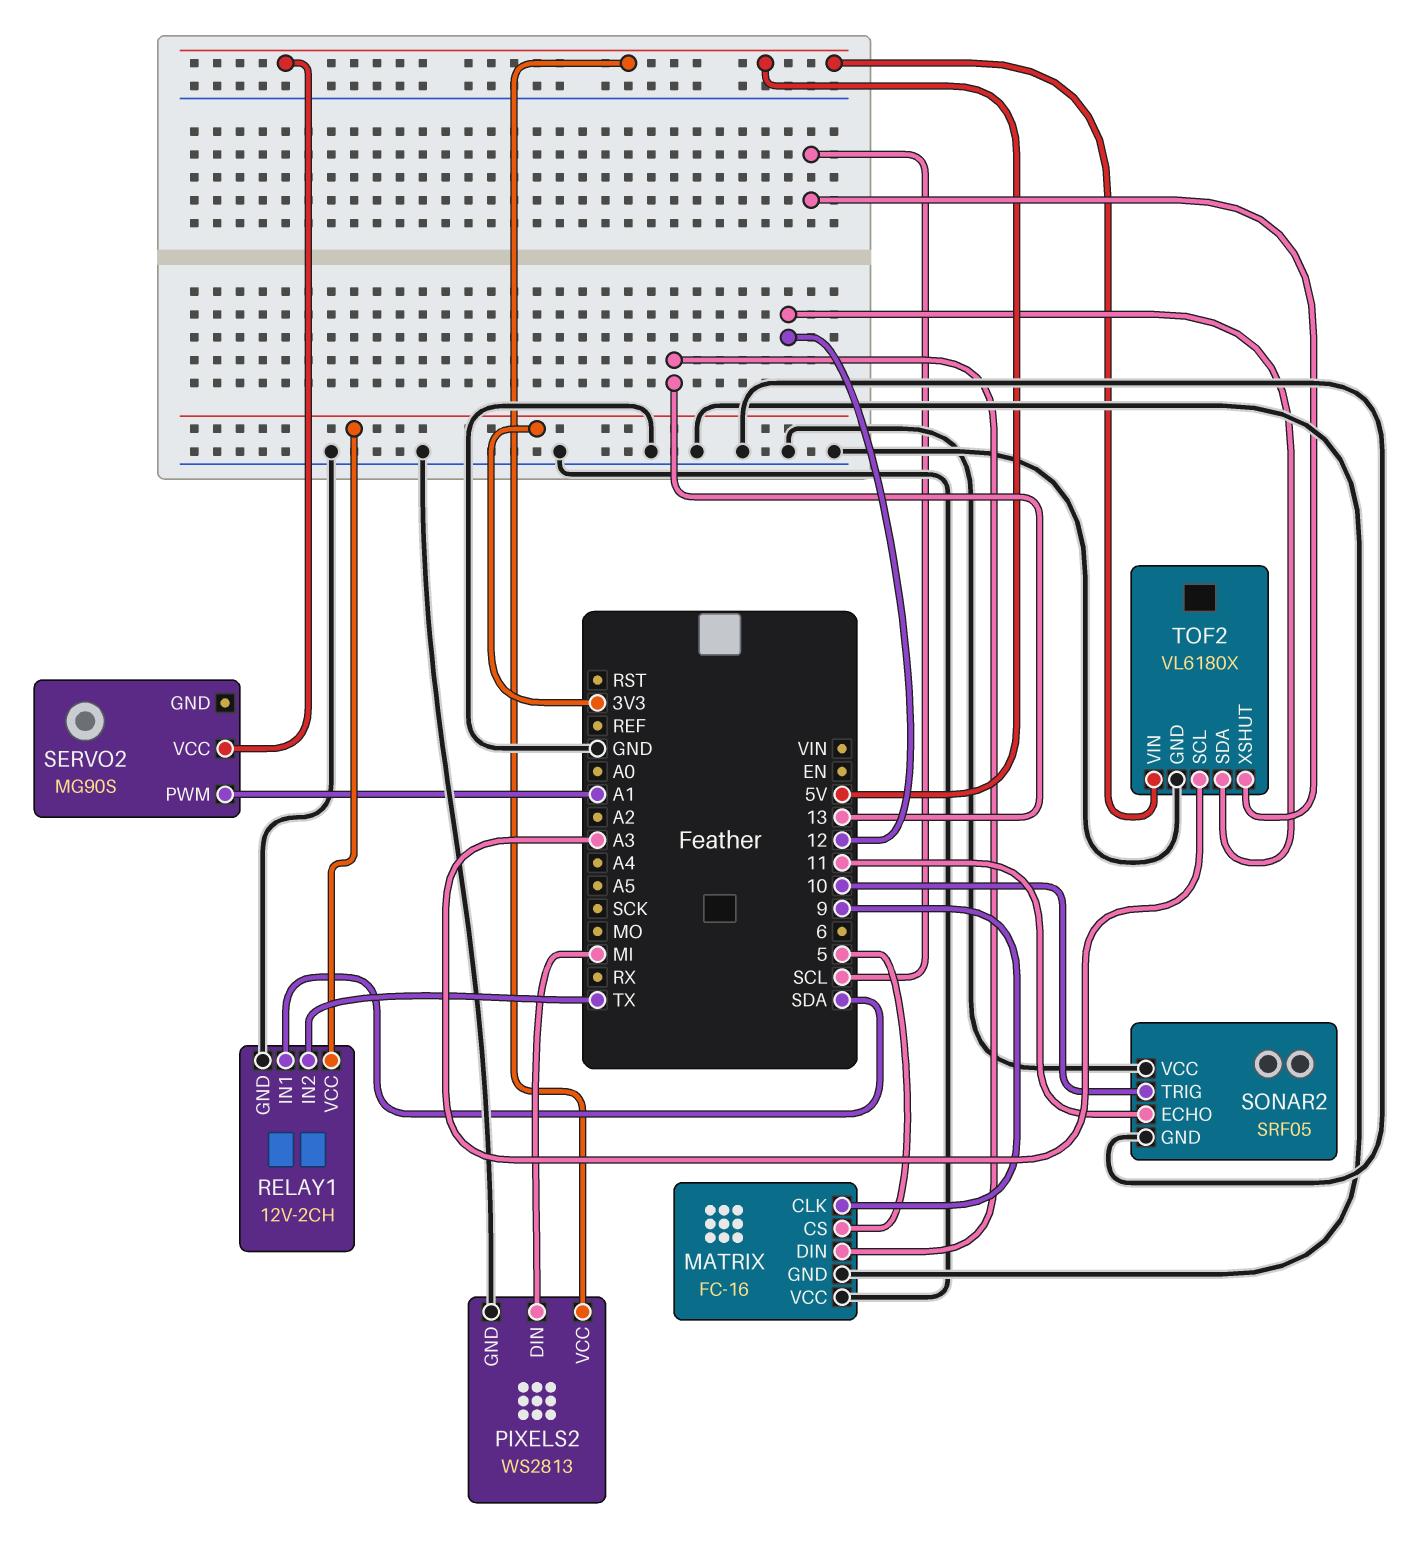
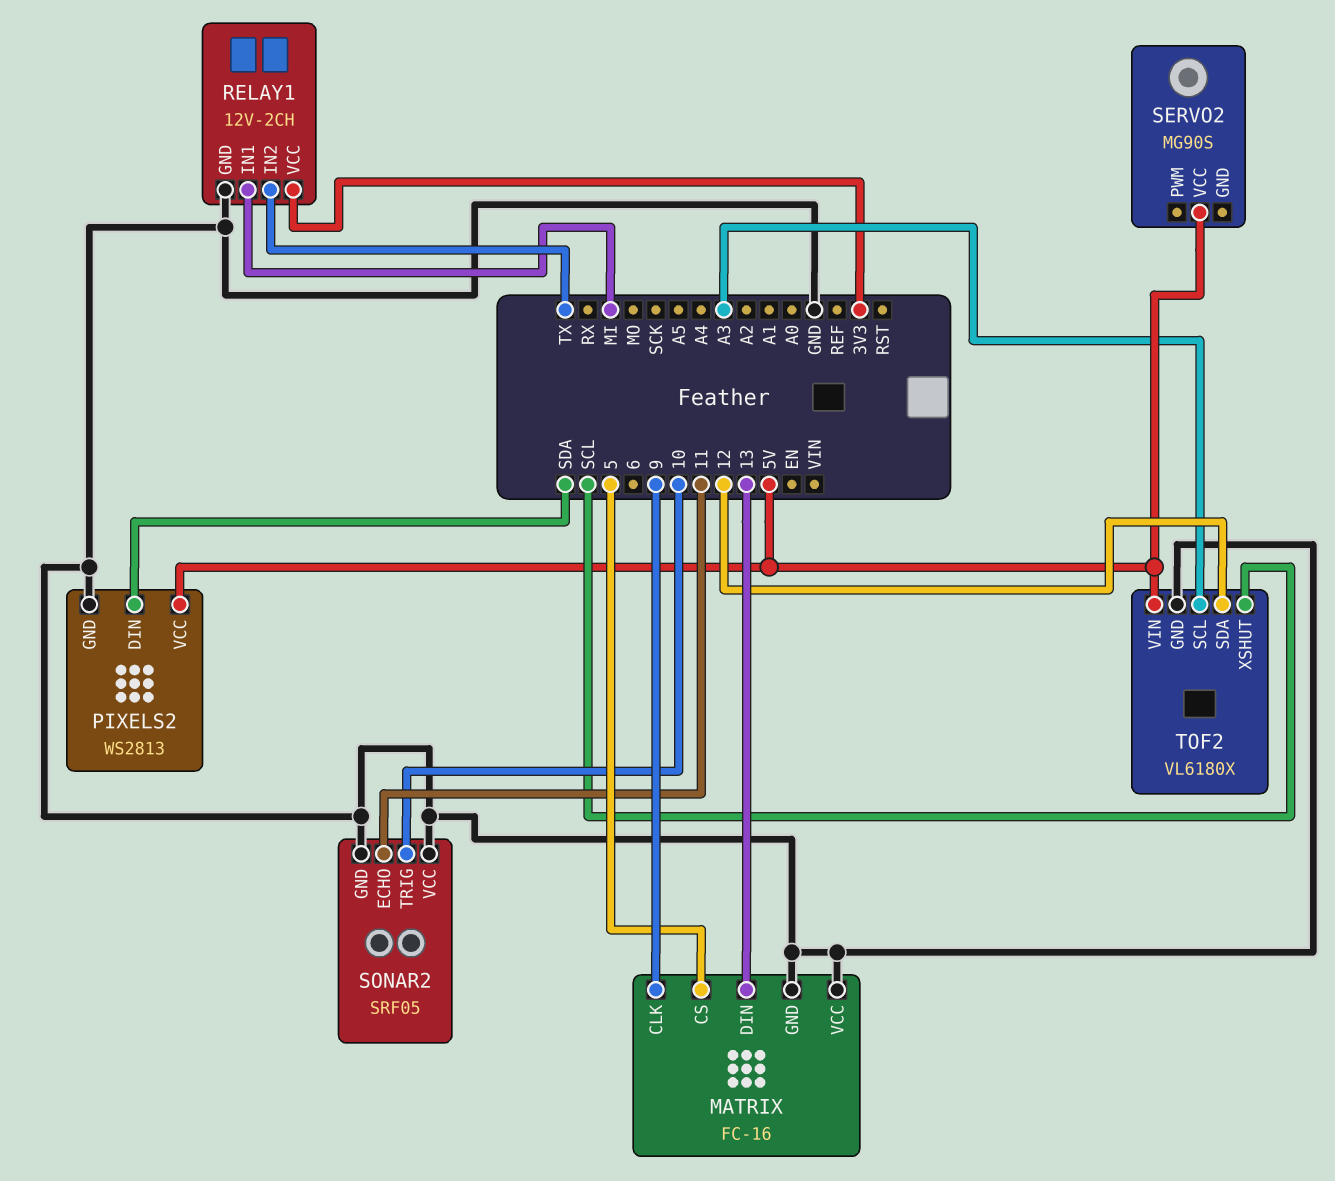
PIXELS2 pin DIN: MI -> SDA
RELAY1 pin IN1: SDA -> MI
SERVO2 pin PWM: A1 -> none

